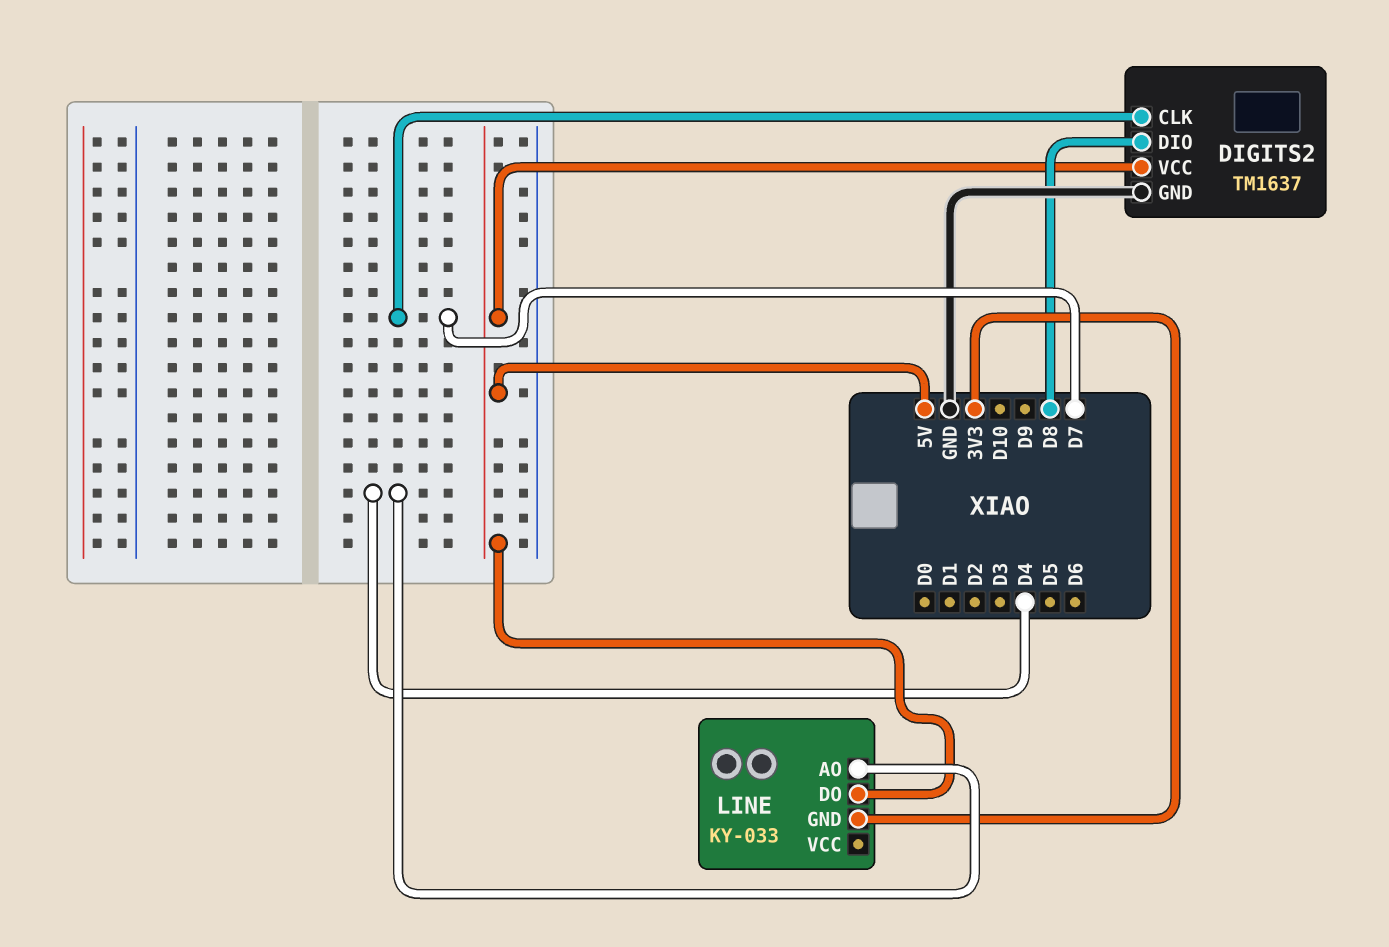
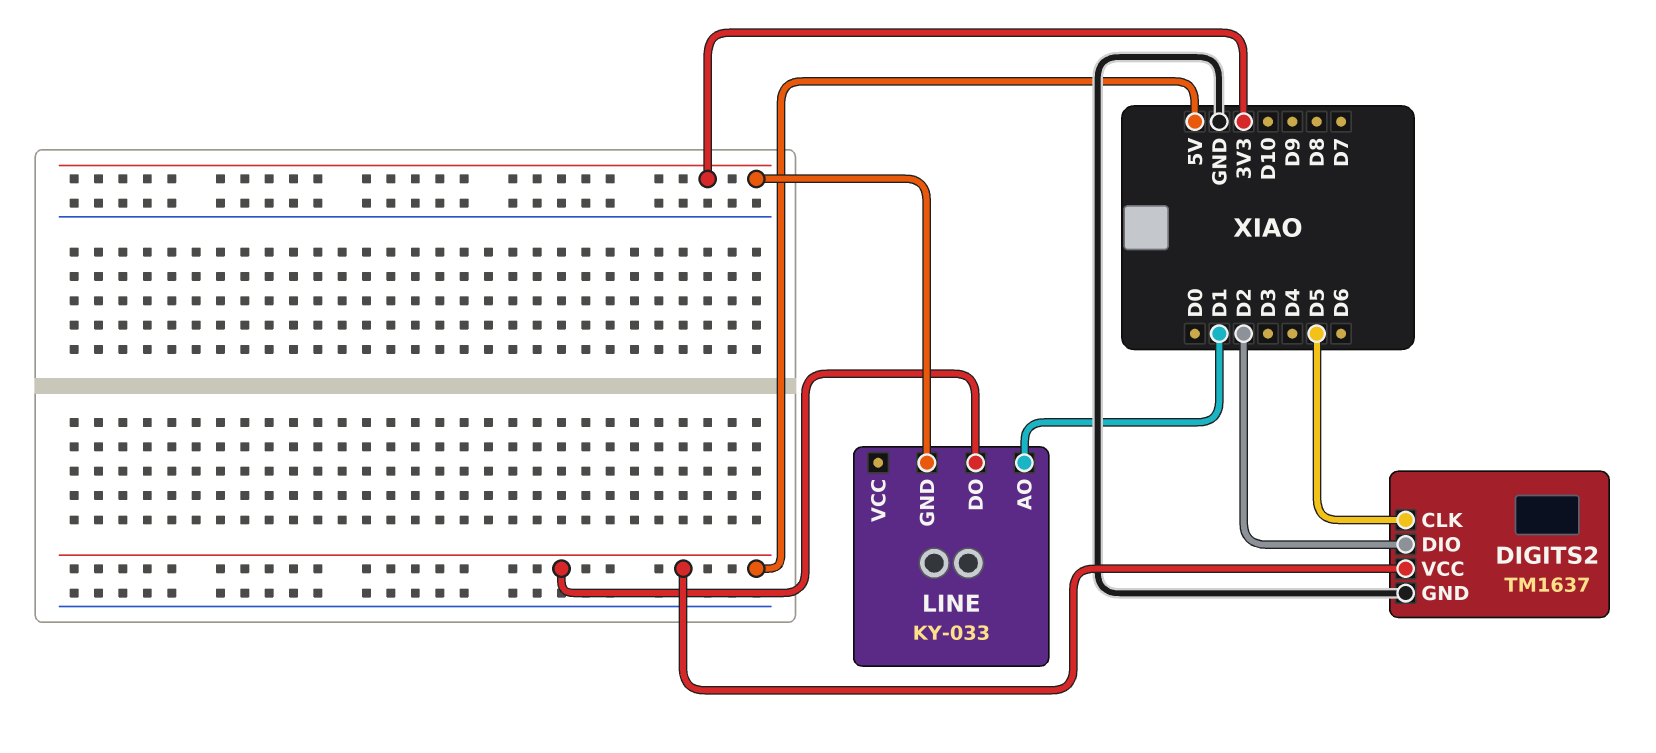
DIGITS2 pin CLK: D7 -> D5
DIGITS2 pin DIO: D8 -> D2
LINE pin AO: D4 -> D1

